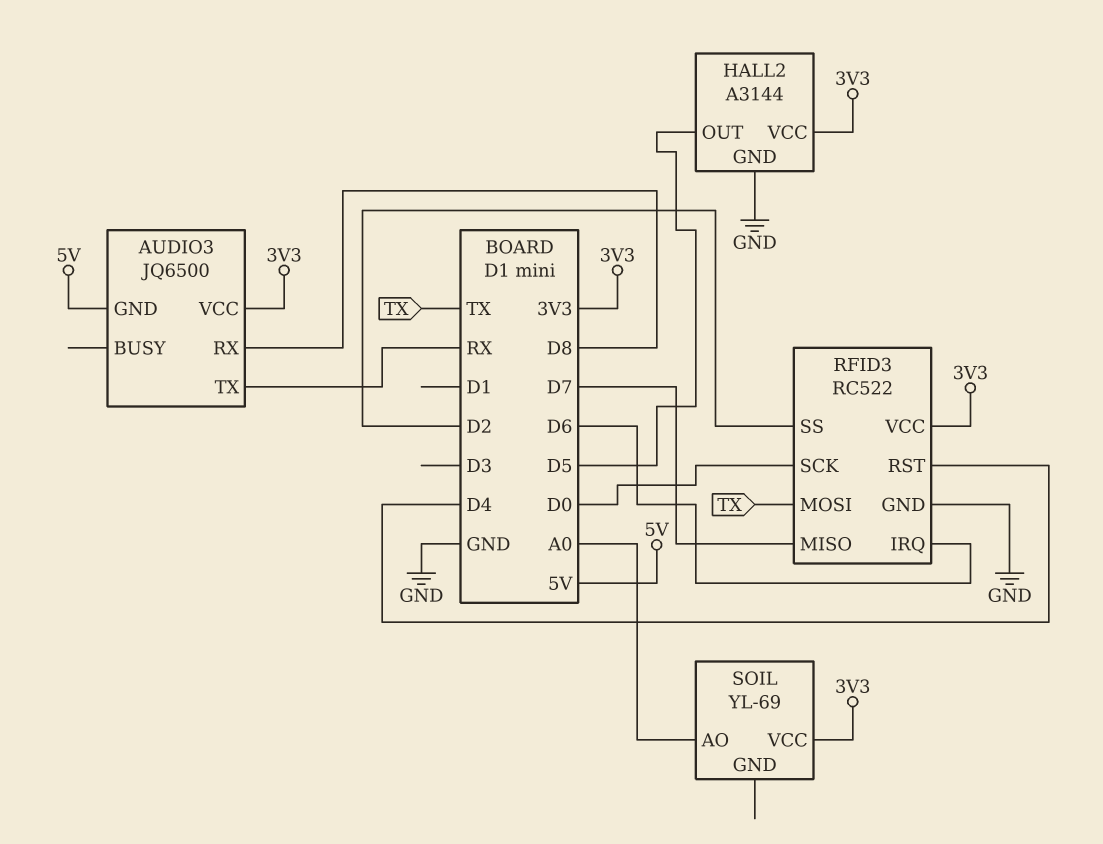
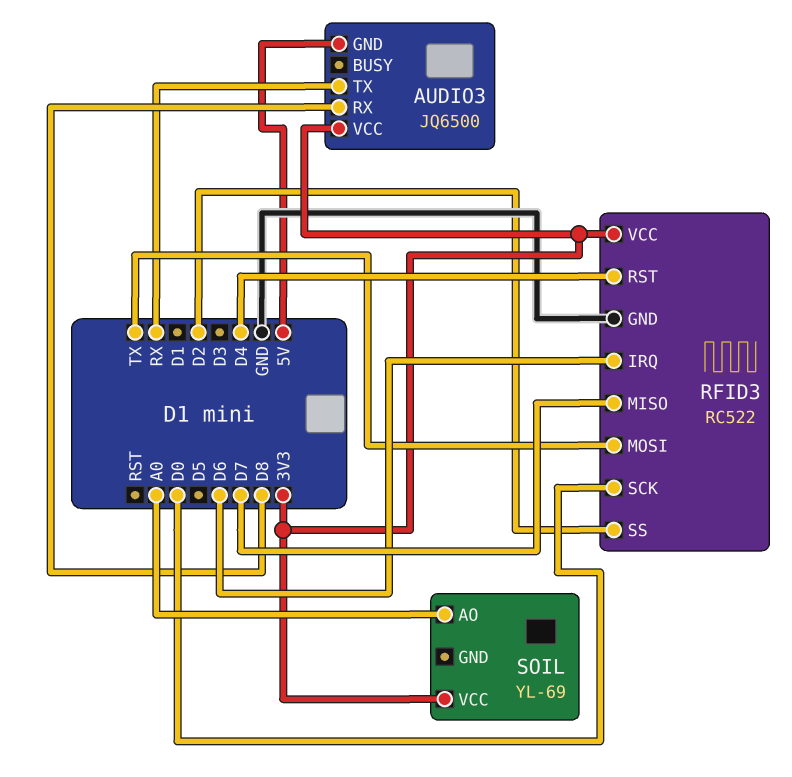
HALL2: A3144 -> none
HALL2 pin GND: GND -> none
HALL2 pin OUT: D5 -> none
HALL2 pin VCC: 3V3 -> none

